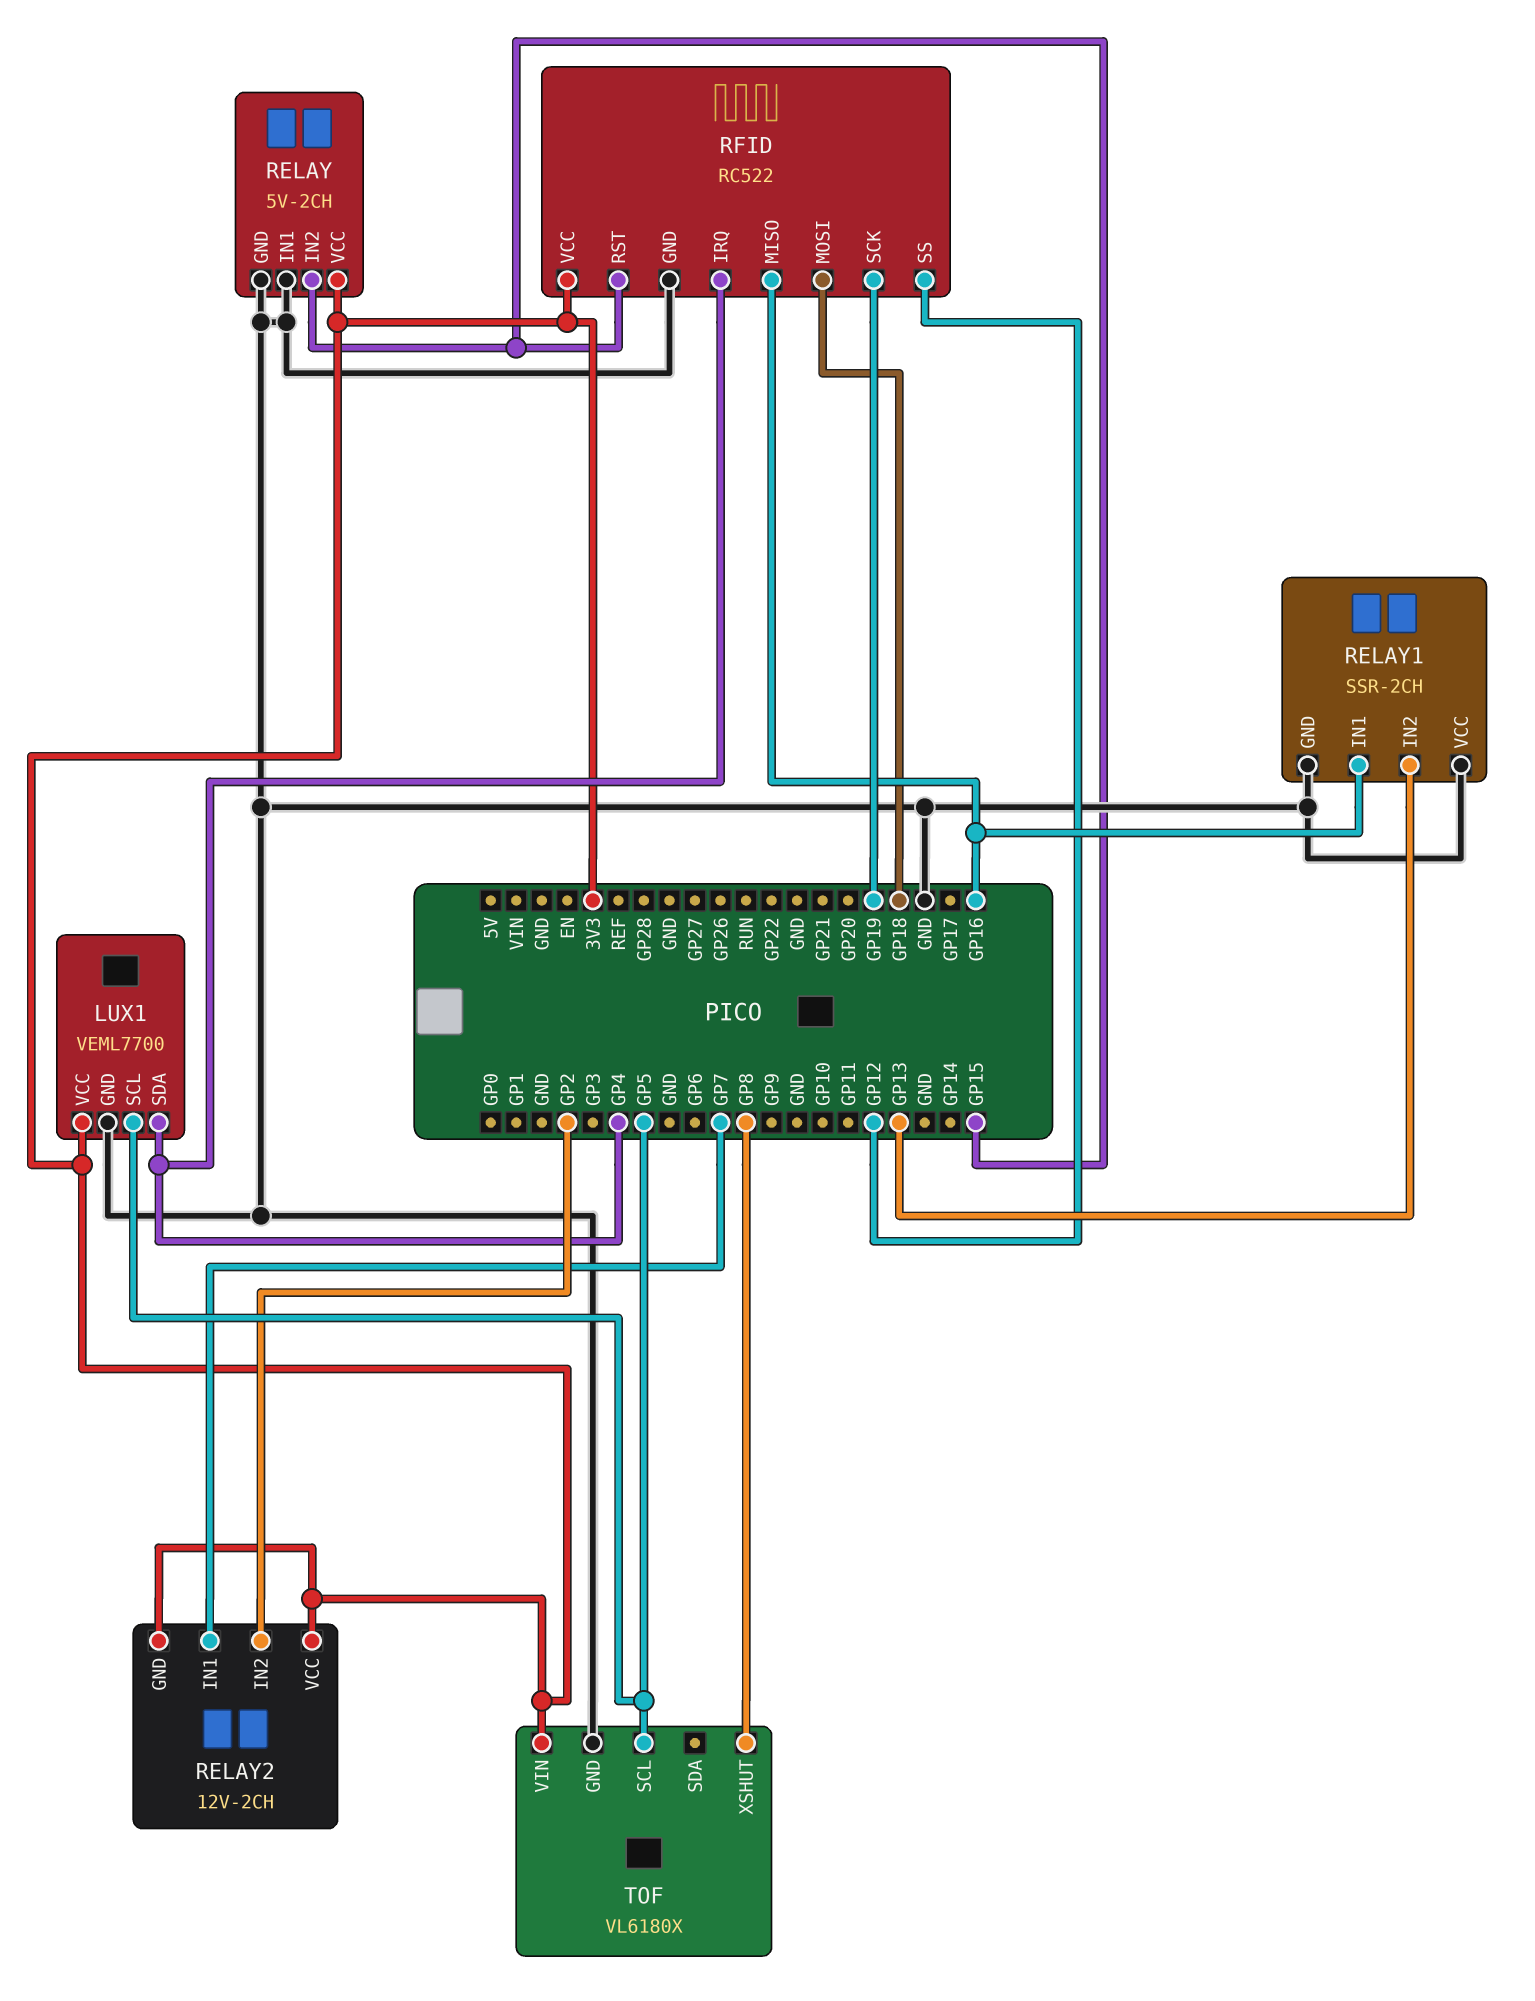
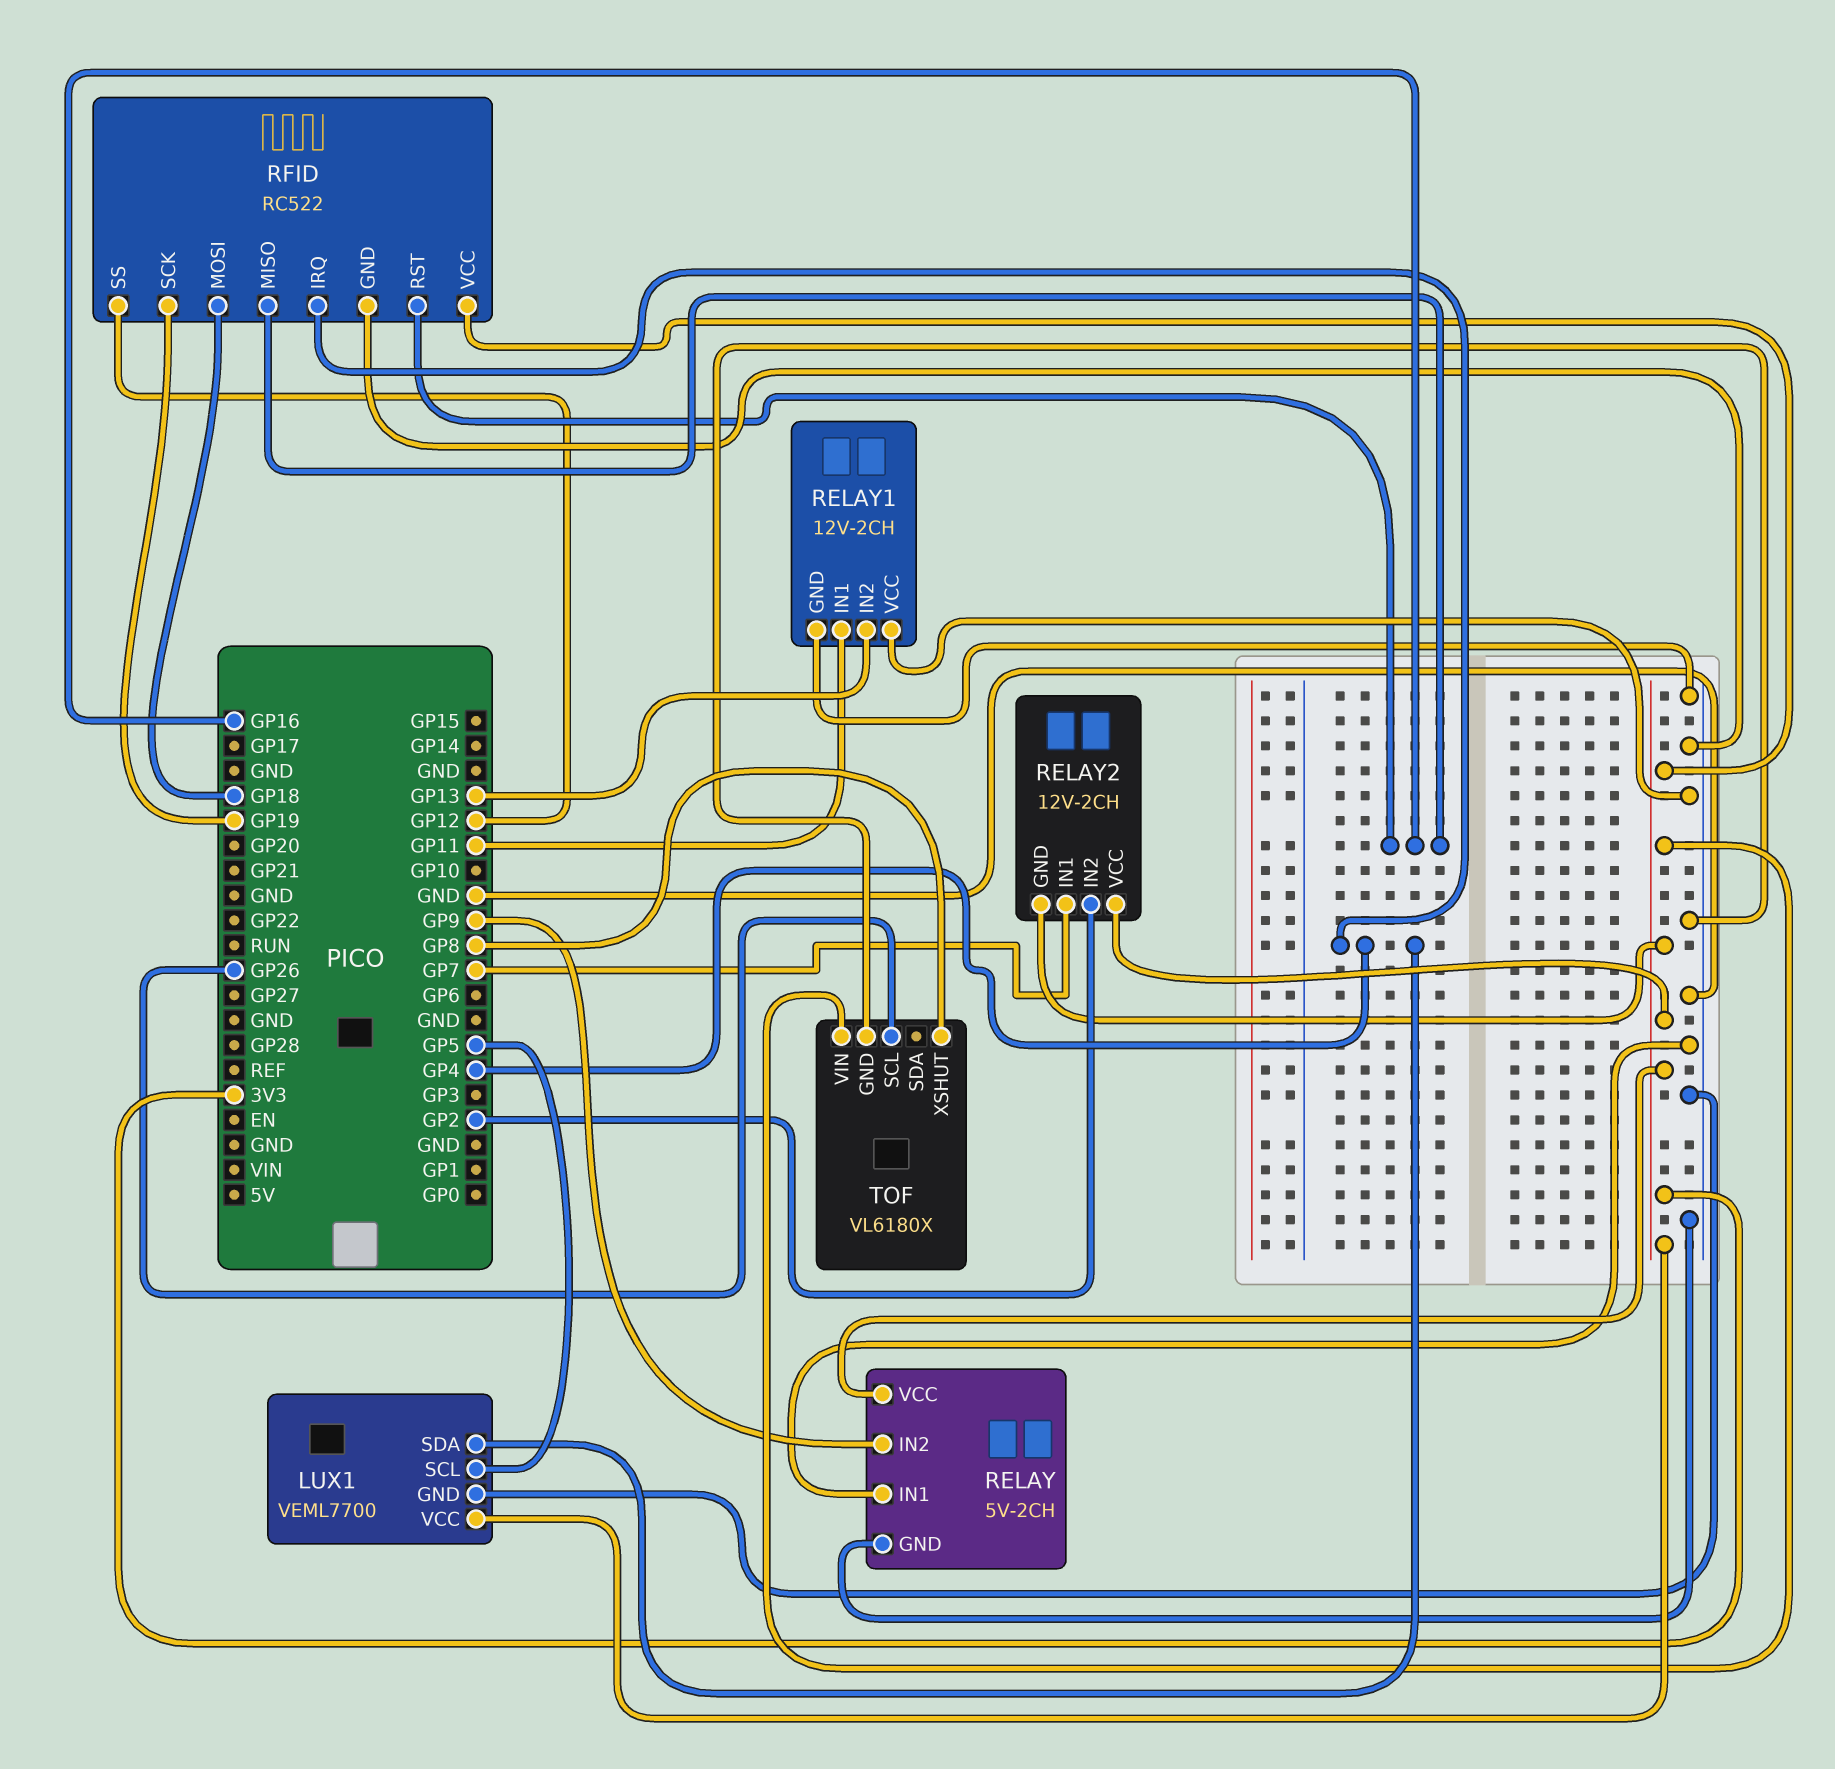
RELAY pin IN2: GP15 -> GP9
RELAY1: SSR-2CH -> 12V-2CH
RELAY1 pin IN1: GP16 -> GP11
RFID pin RST: GP15 -> GP16
TOF pin SCL: GP5 -> GP26

